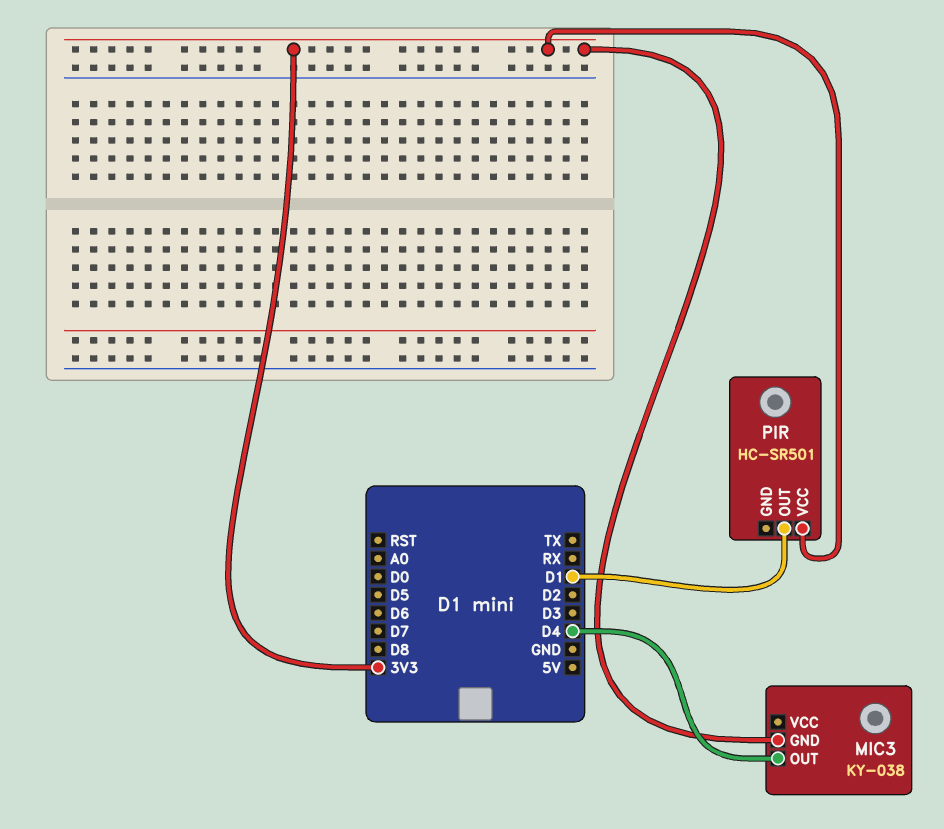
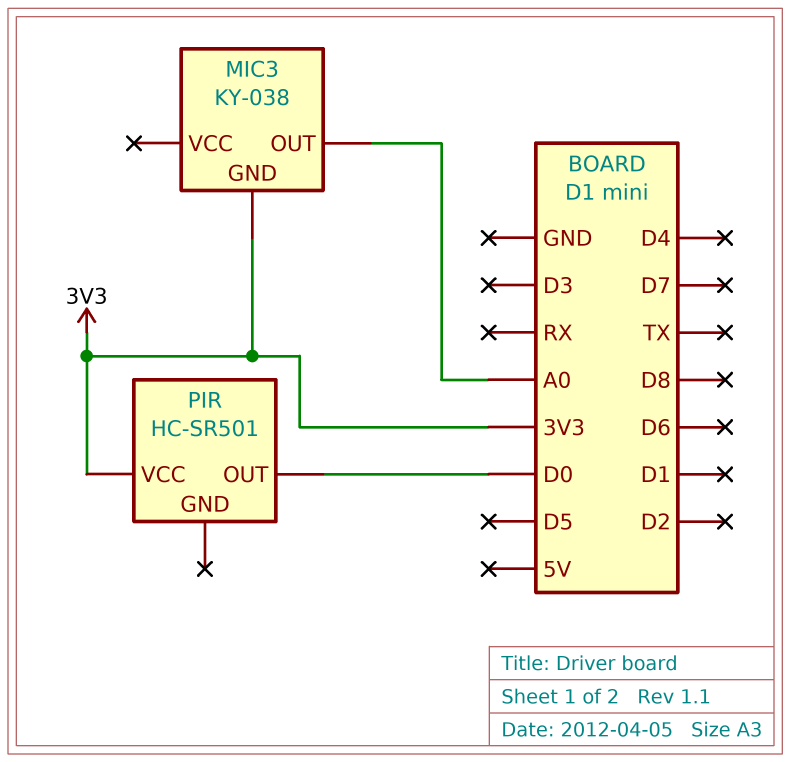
MIC3 pin OUT: D4 -> A0
PIR pin OUT: D1 -> D0

